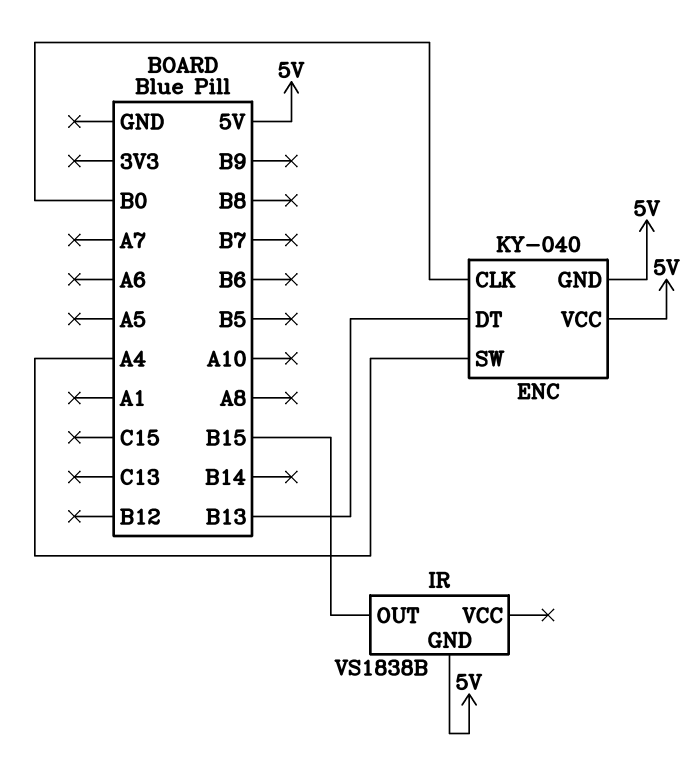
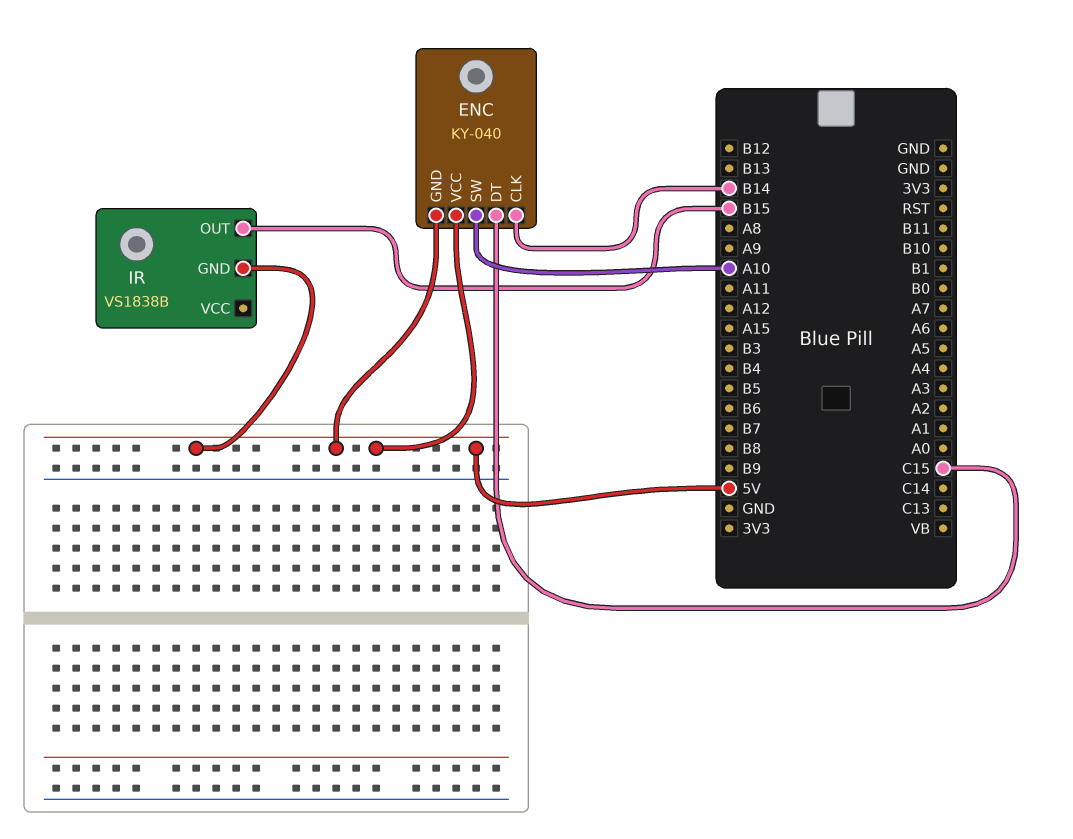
ENC pin CLK: B0 -> B14
ENC pin DT: B13 -> C15
ENC pin SW: A4 -> A10

